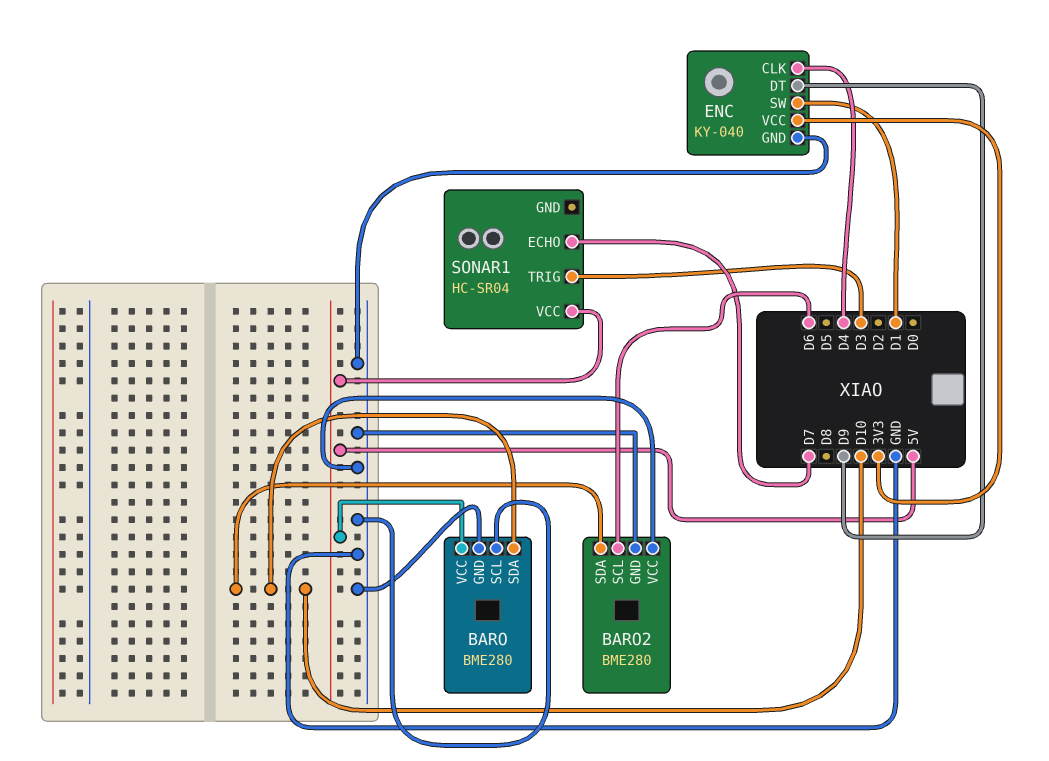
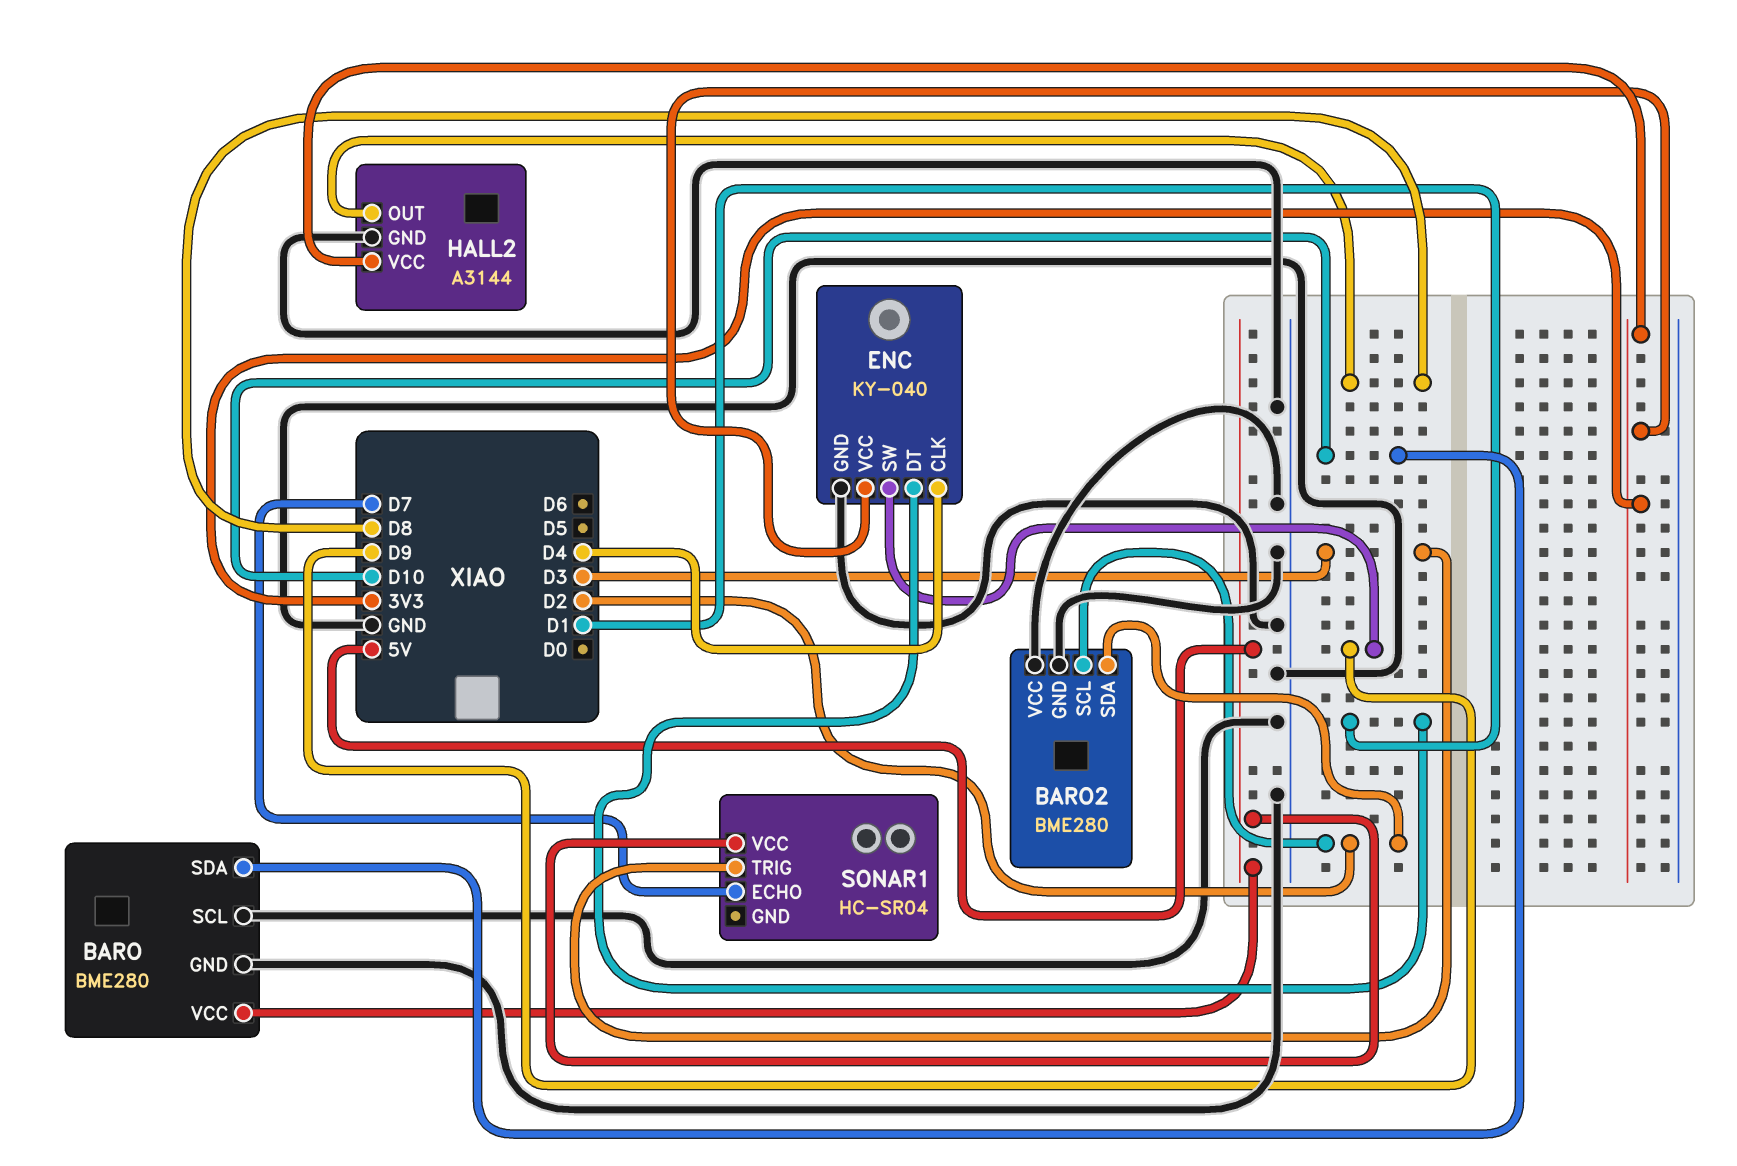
BARO2 pin SCL: D6 -> D2
BARO2 pin SDA: D10 -> D2
ENC pin DT: D9 -> D1
ENC pin SW: D1 -> D9
HALL2: none -> A3144
HALL2 pin GND: none -> GND
HALL2 pin OUT: none -> D8
HALL2 pin VCC: none -> 3V3

